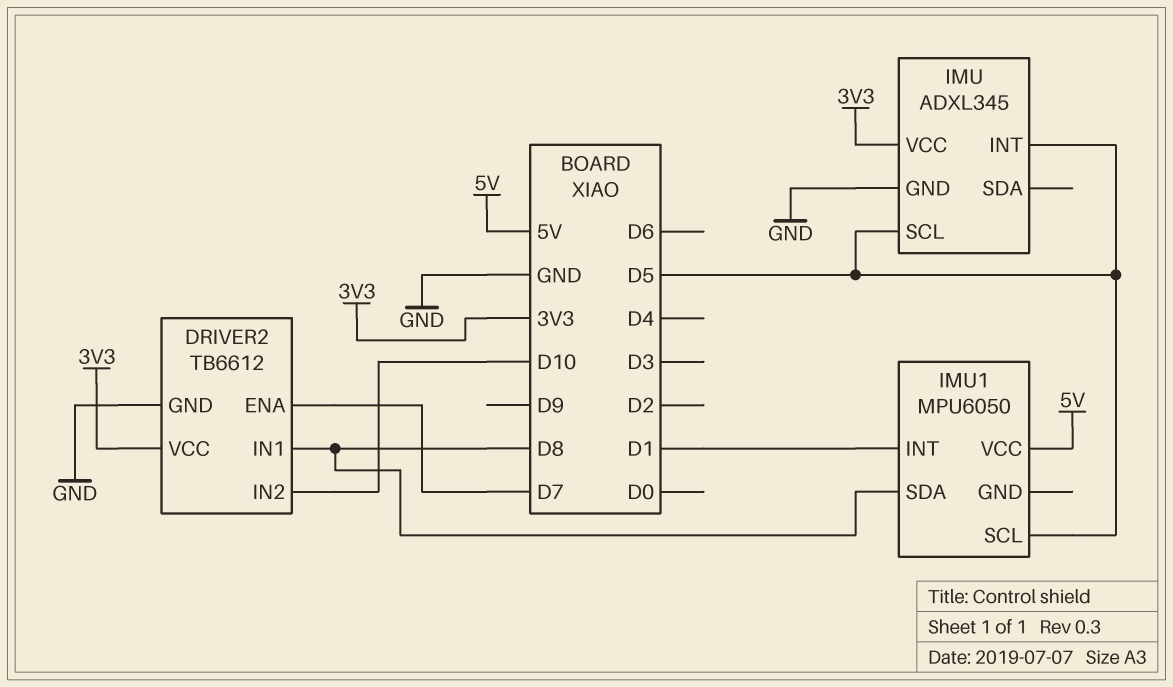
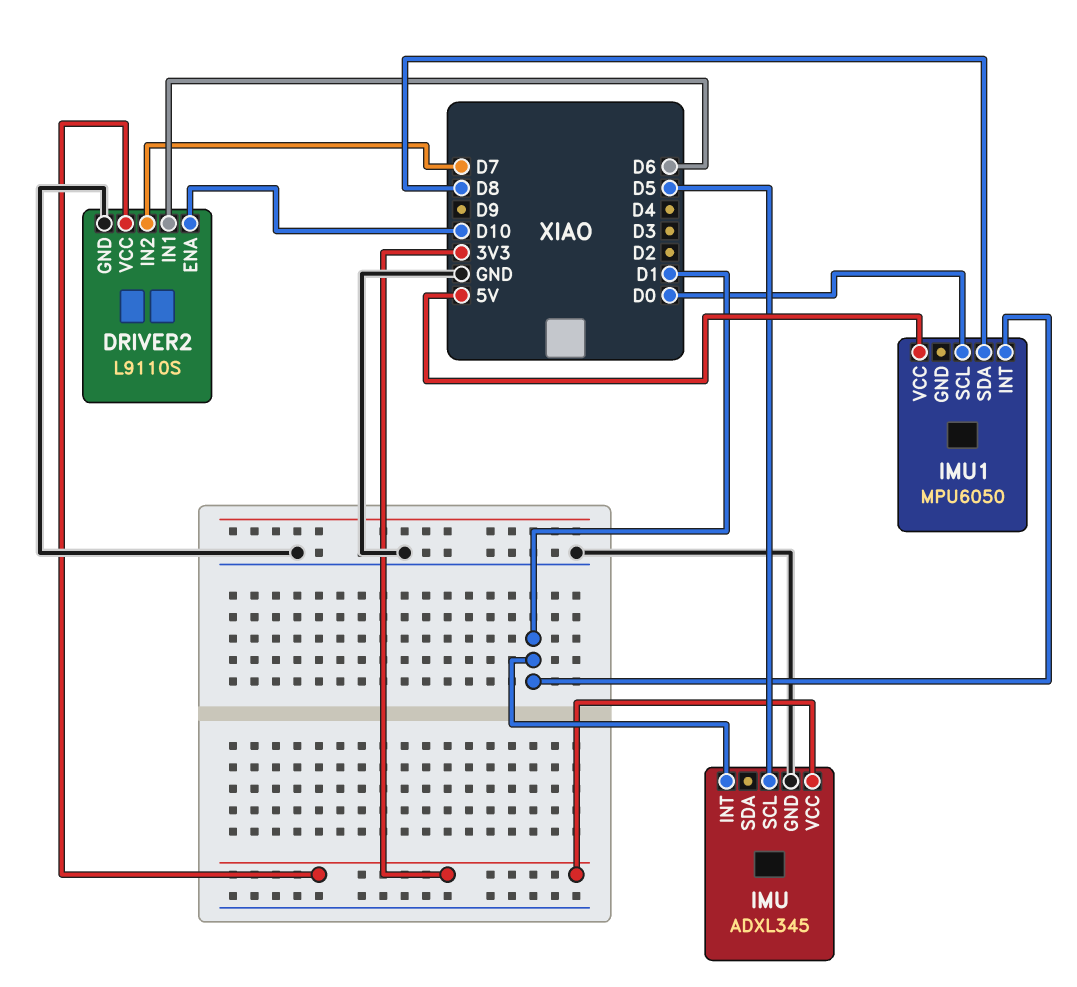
DRIVER2: TB6612 -> L9110S
DRIVER2 pin ENA: D7 -> D10
DRIVER2 pin IN1: D8 -> D6
DRIVER2 pin IN2: D10 -> D7
IMU pin INT: D5 -> D1
IMU1 pin SCL: D5 -> D0

